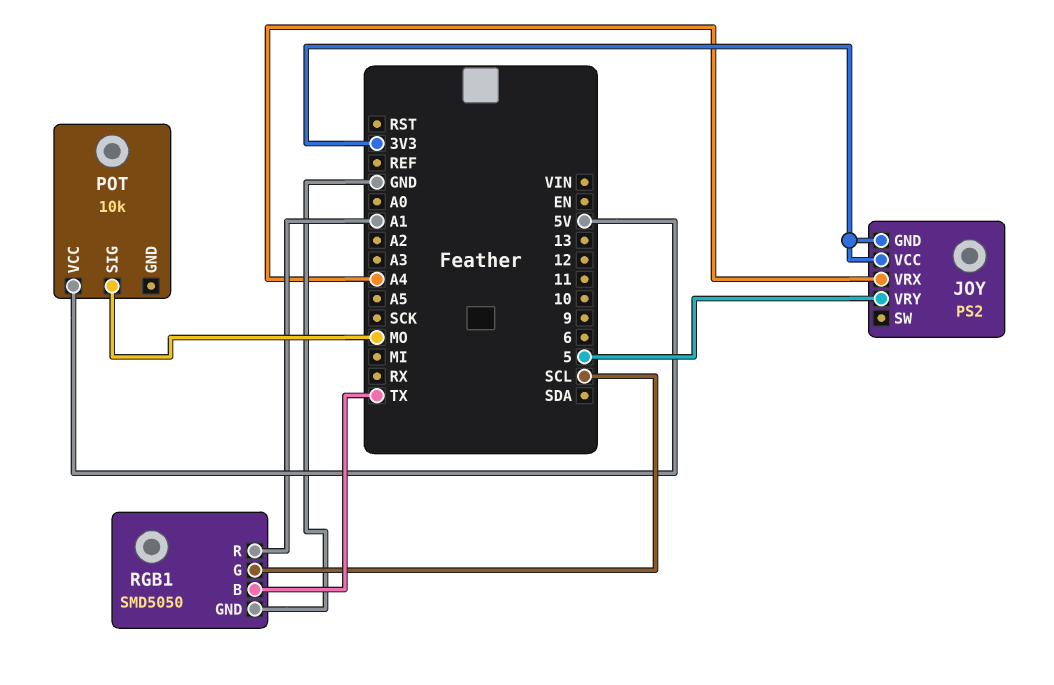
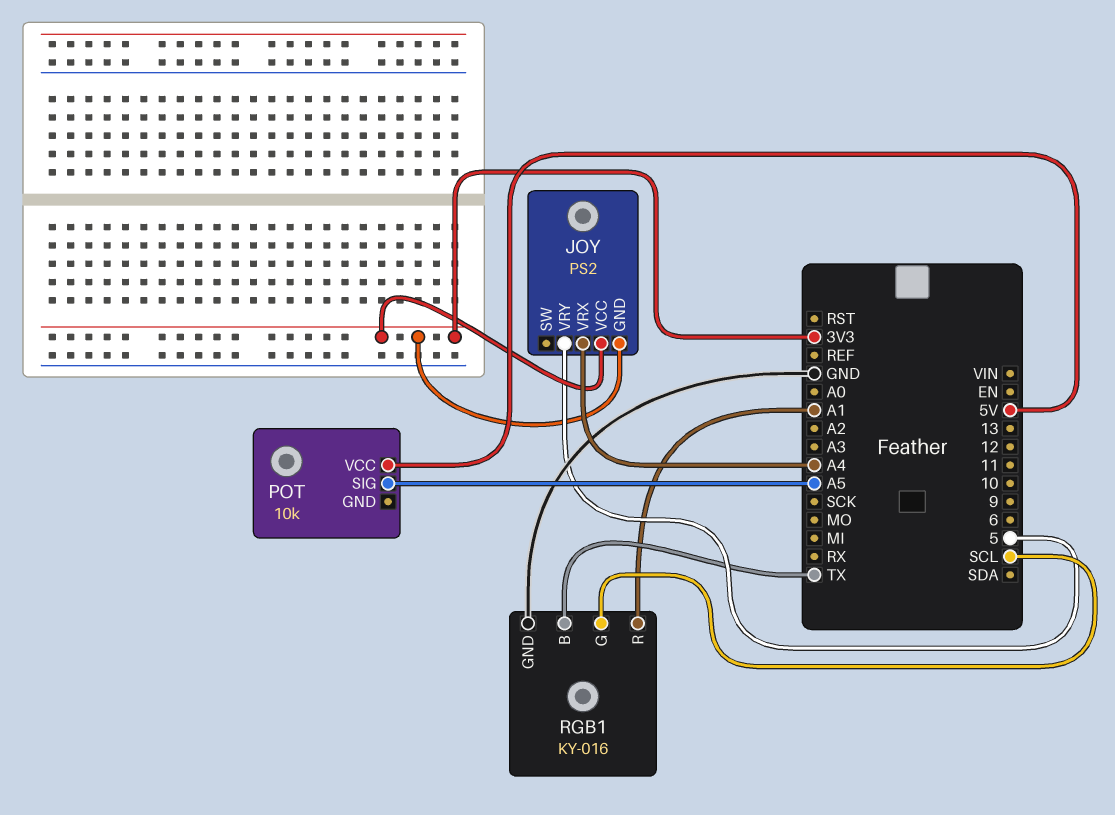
POT pin SIG: MO -> A5
RGB1: SMD5050 -> KY-016

